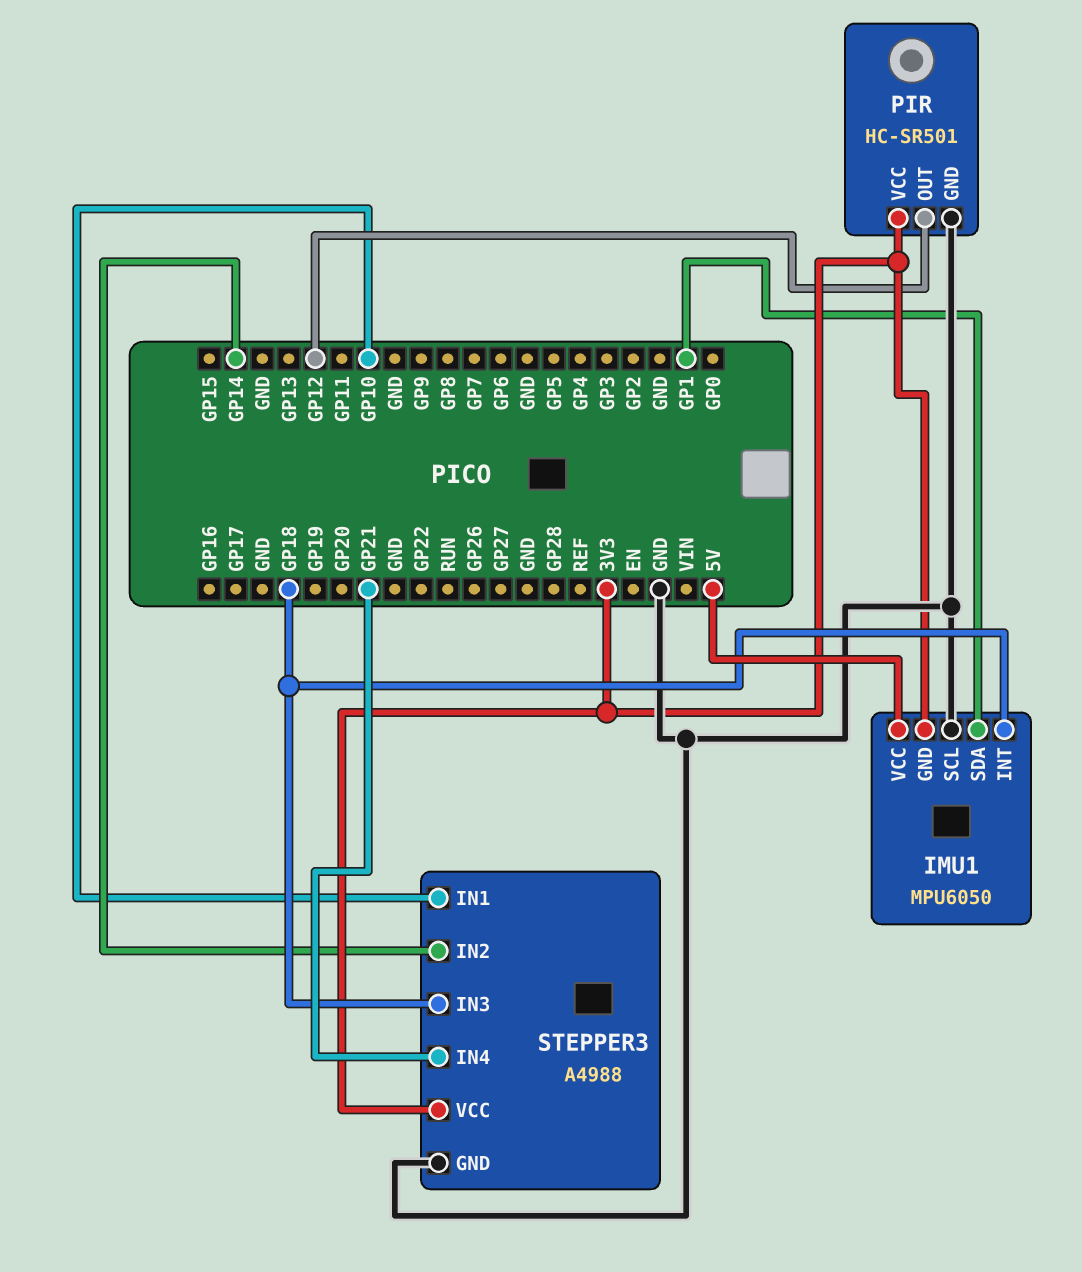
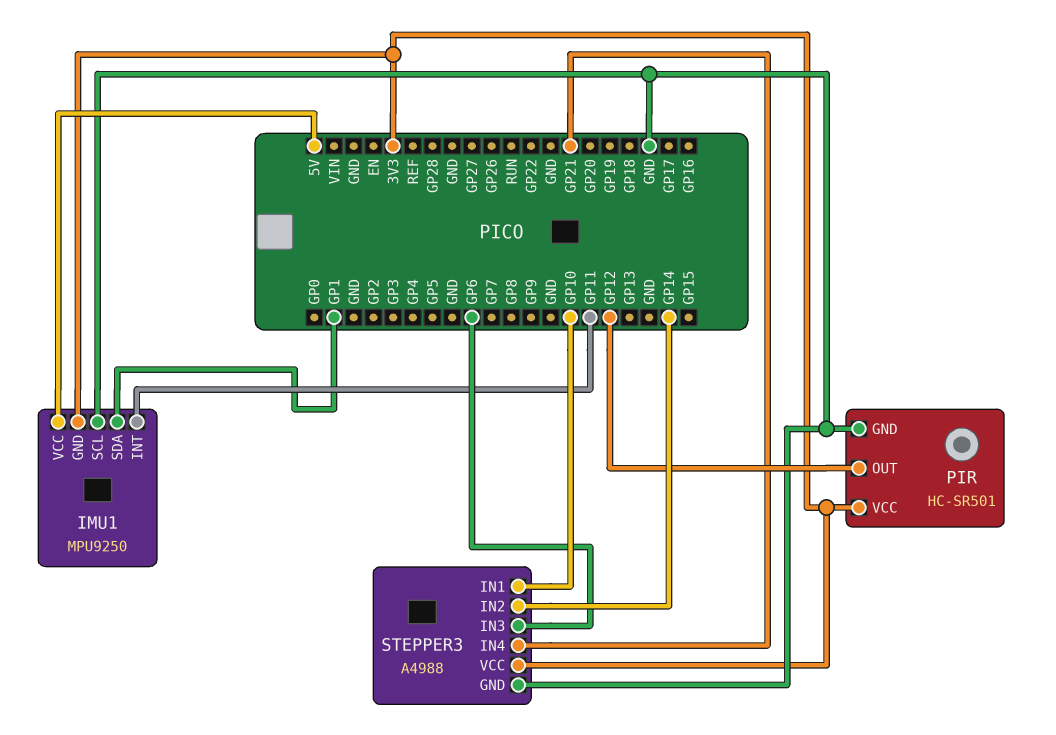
IMU1: MPU6050 -> MPU9250
IMU1 pin INT: GP18 -> GP11
STEPPER3 pin IN3: GP18 -> GP6

